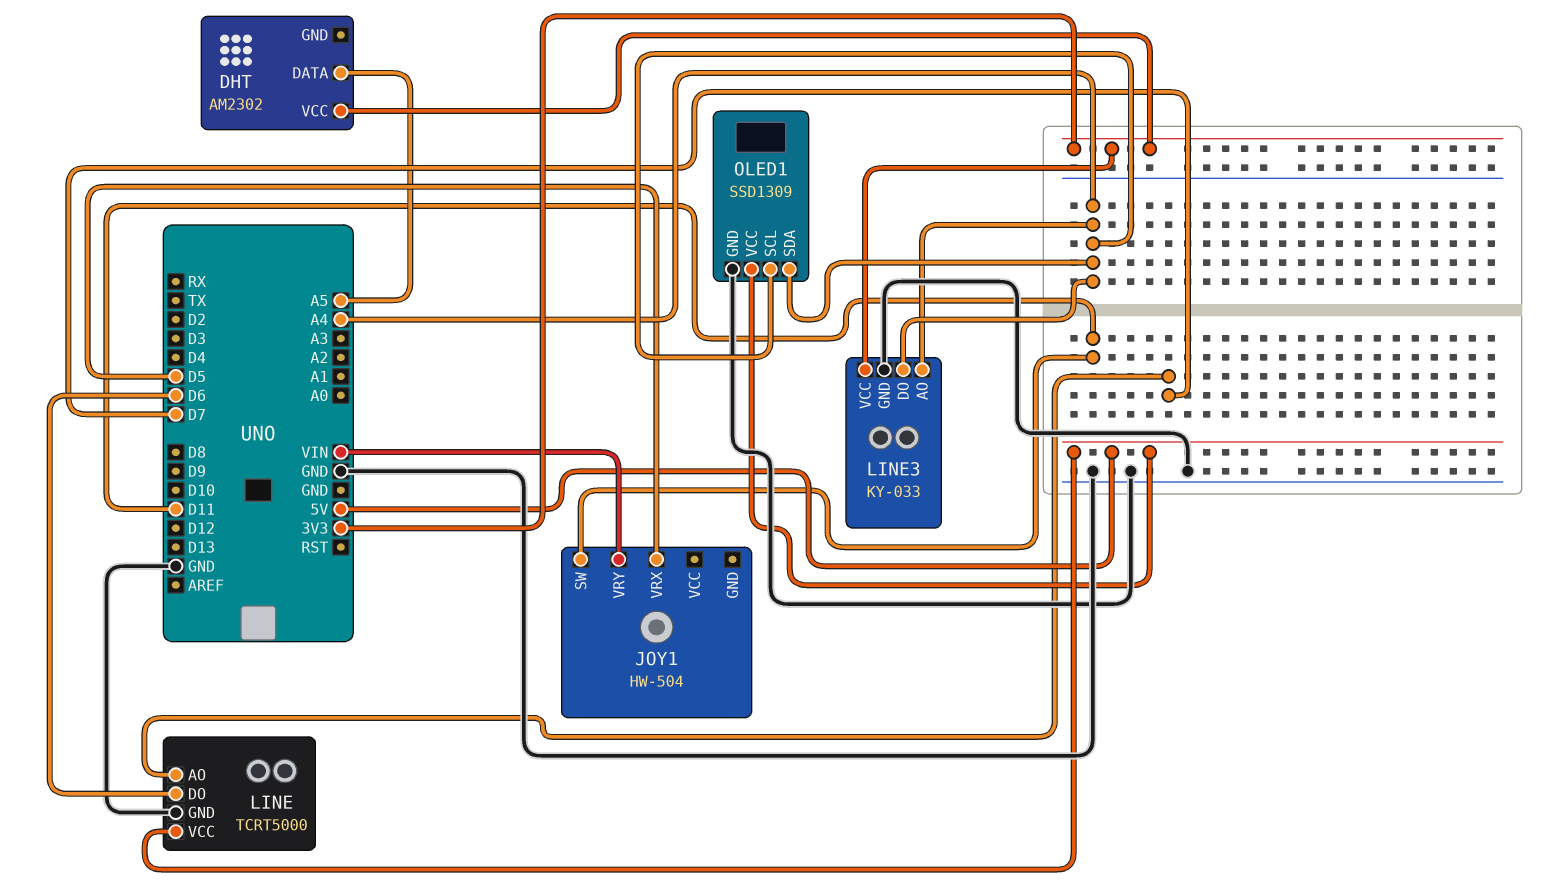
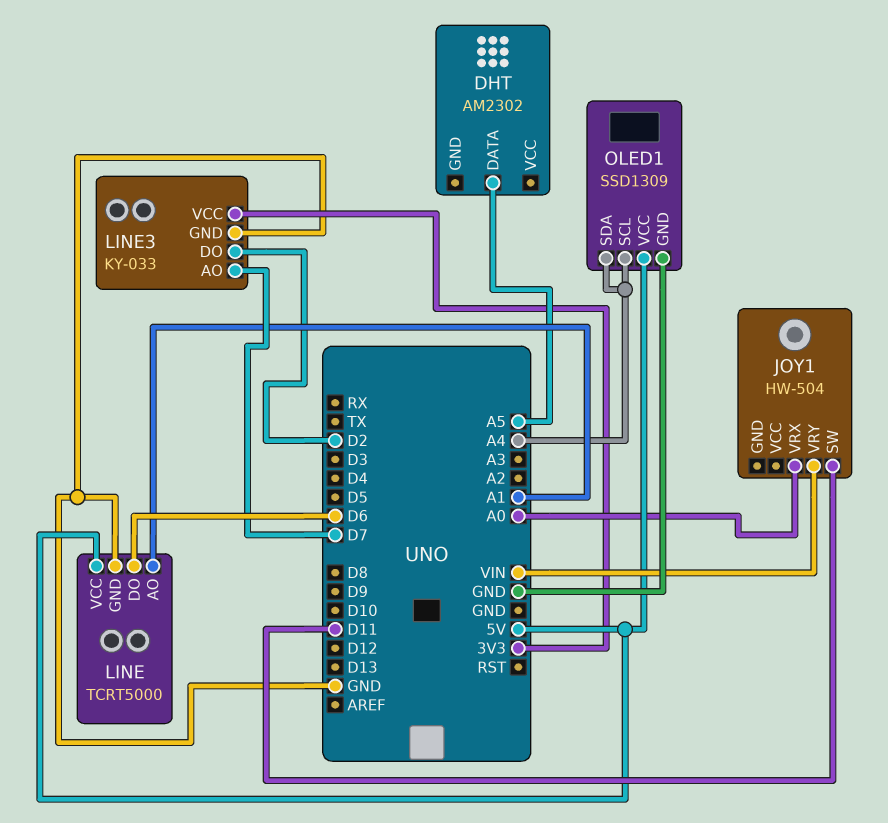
DHT pin VCC: 3V3 -> none
JOY1 pin VRX: D5 -> A0
LINE pin AO: D7 -> A1
LINE3 pin AO: A4 -> D7
LINE3 pin DO: A4 -> D2

